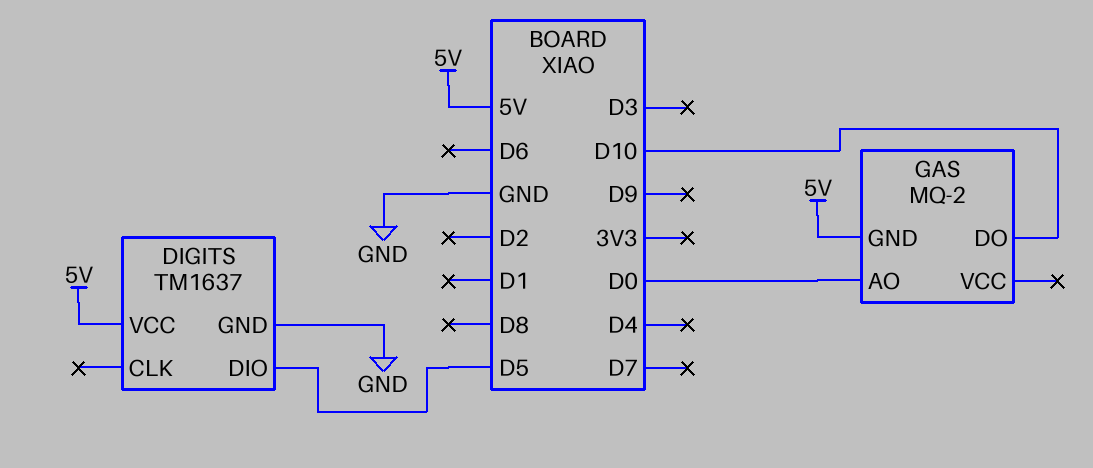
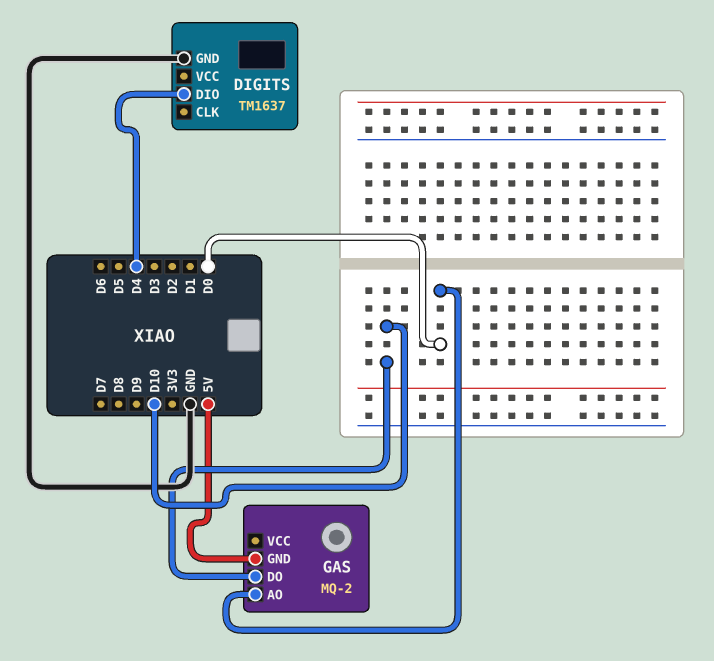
DIGITS pin DIO: D5 -> D4
DIGITS pin VCC: 5V -> none

